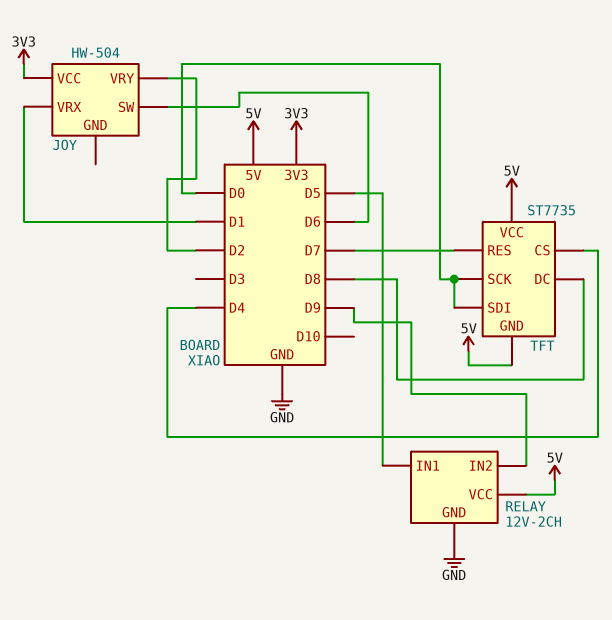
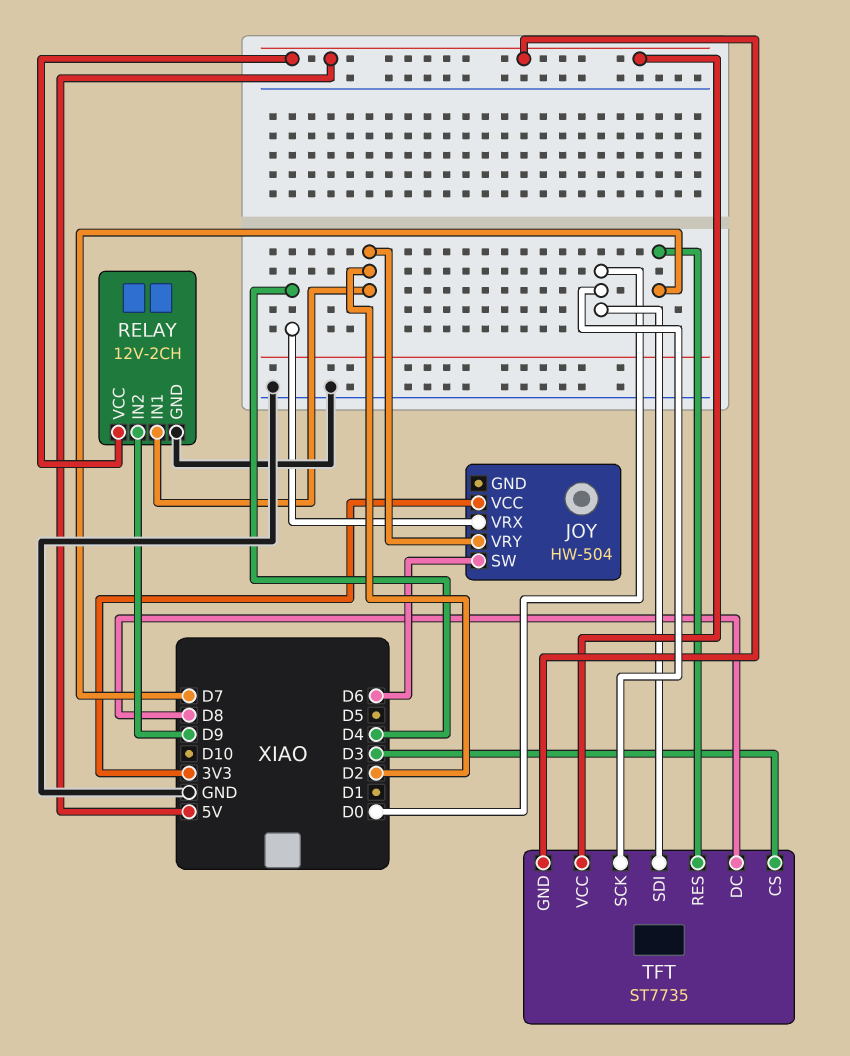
JOY pin VRX: D1 -> D4
RELAY pin IN1: D5 -> D2
TFT pin CS: D4 -> D3

